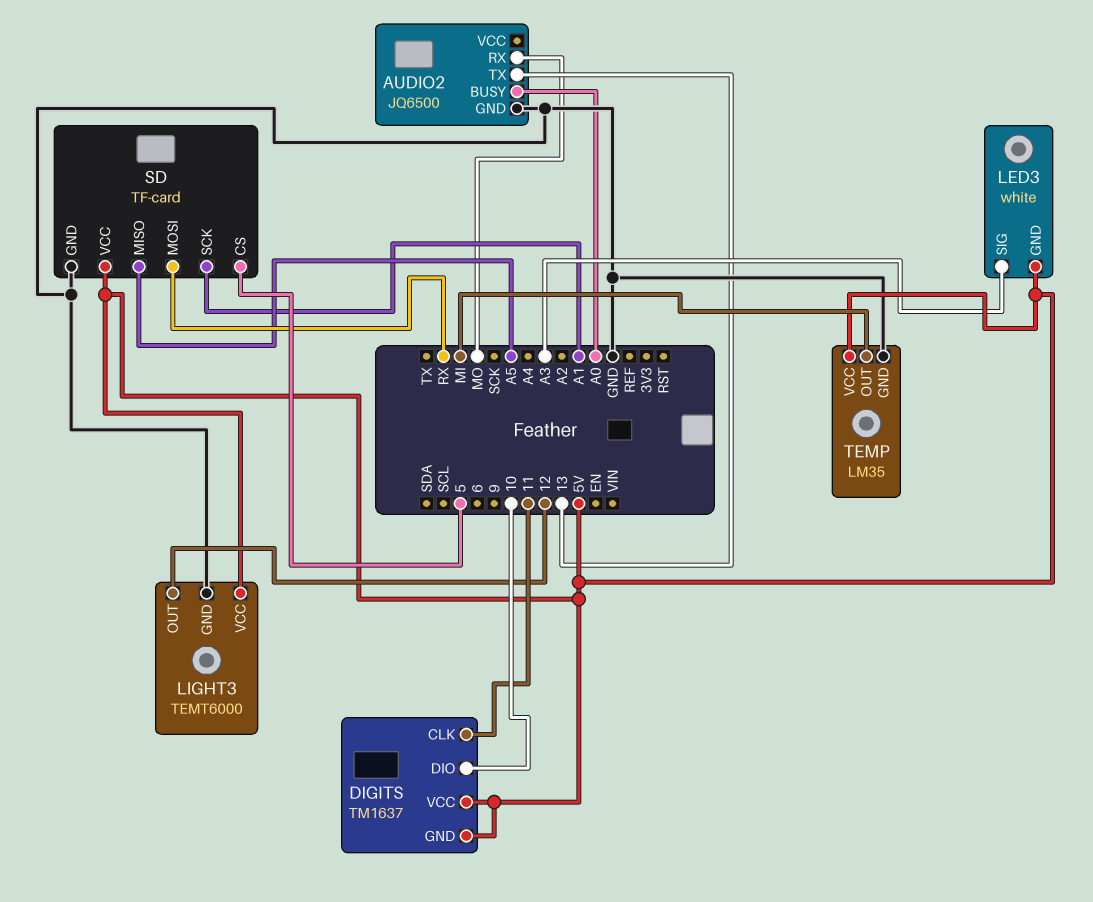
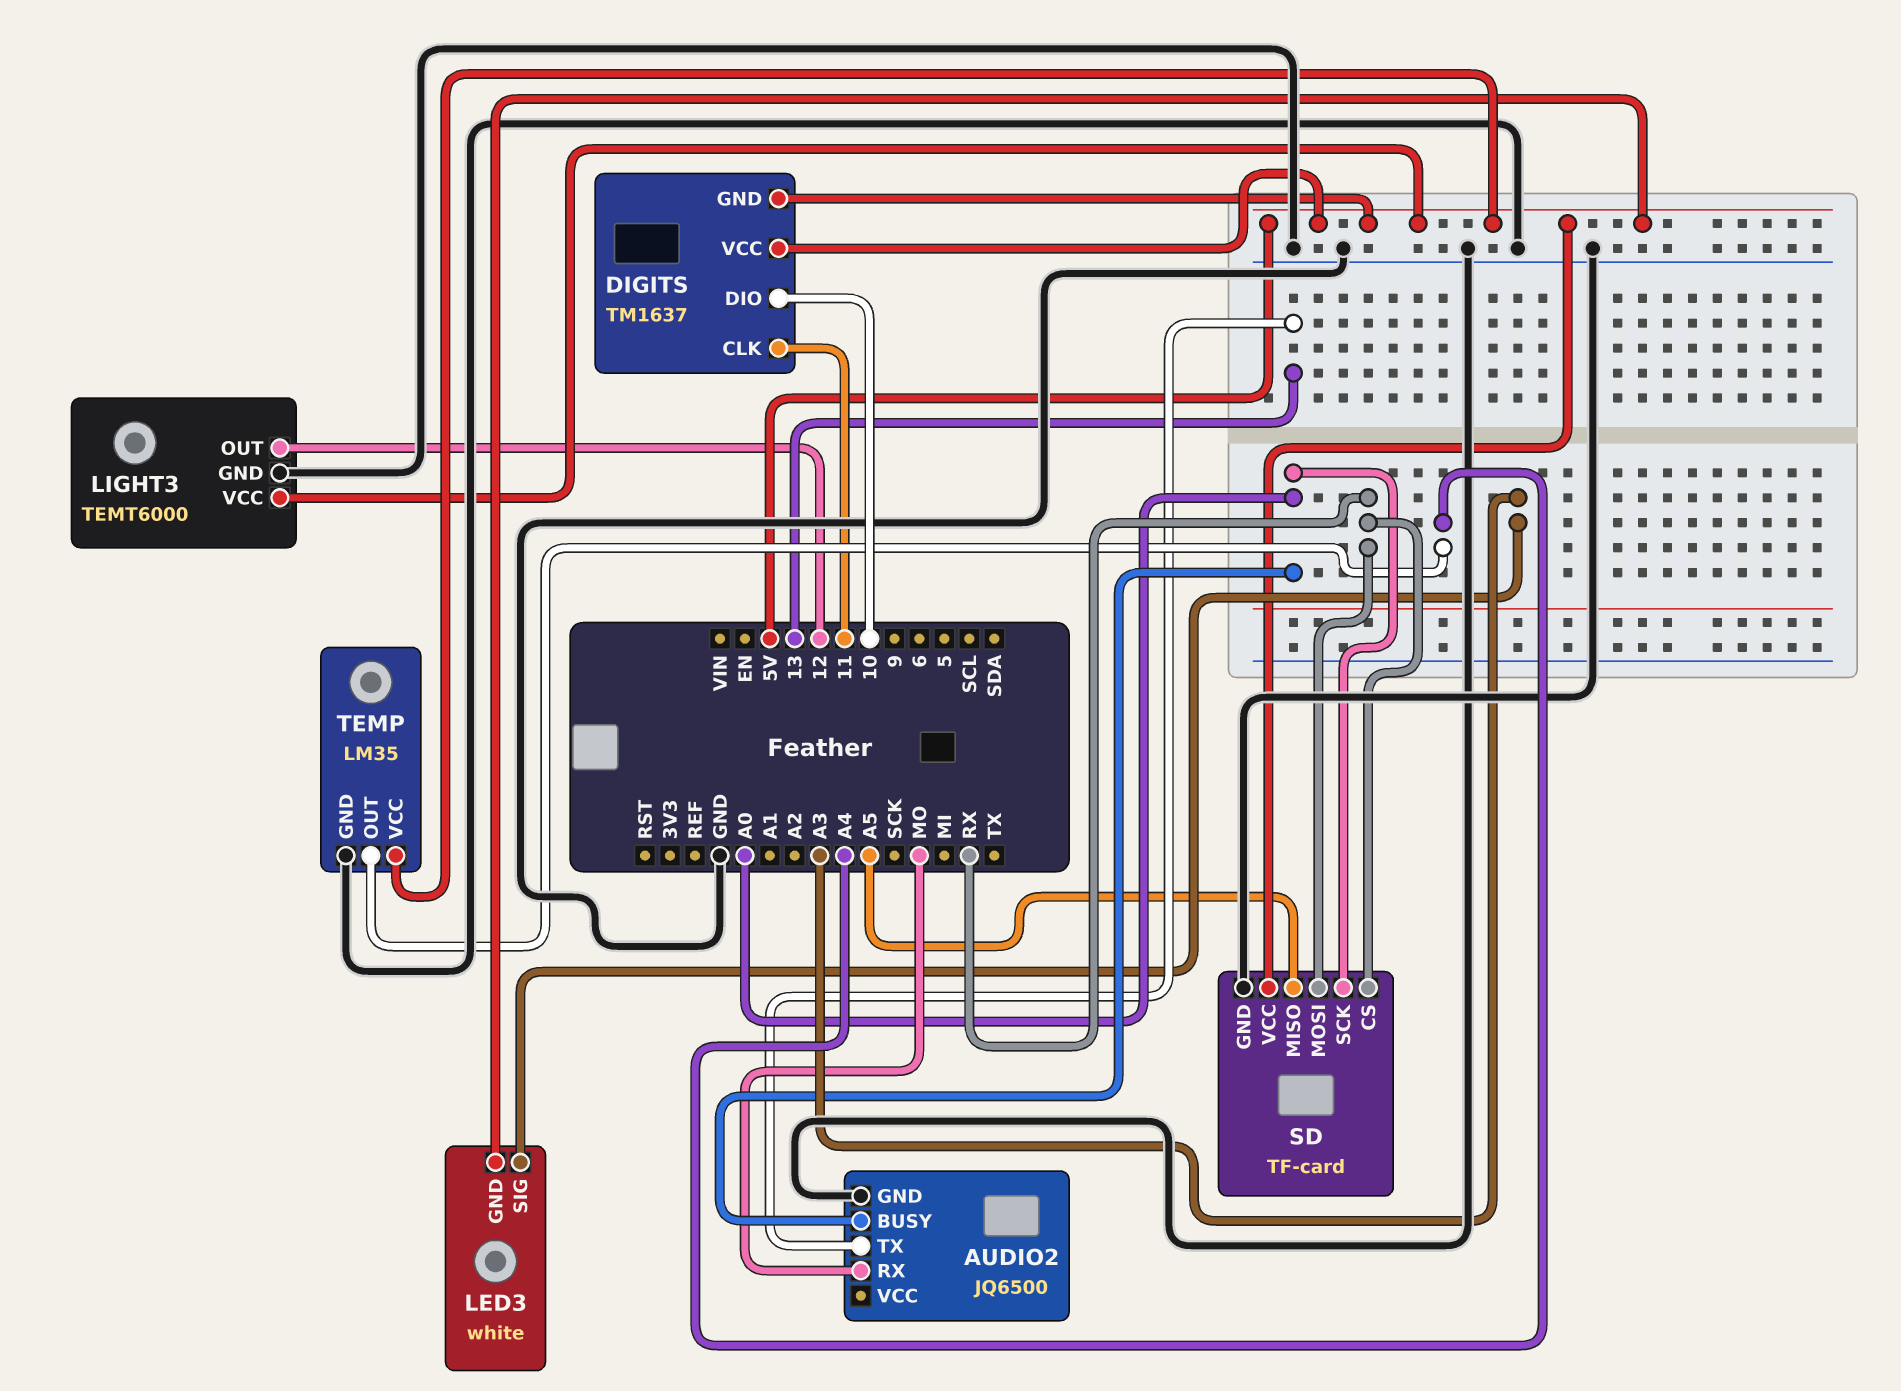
SD pin CS: 5 -> RX
SD pin SCK: A1 -> A0
TEMP pin OUT: MI -> A4

